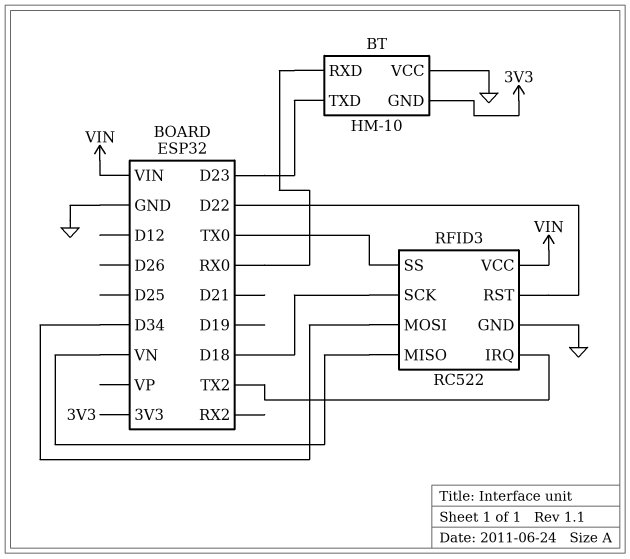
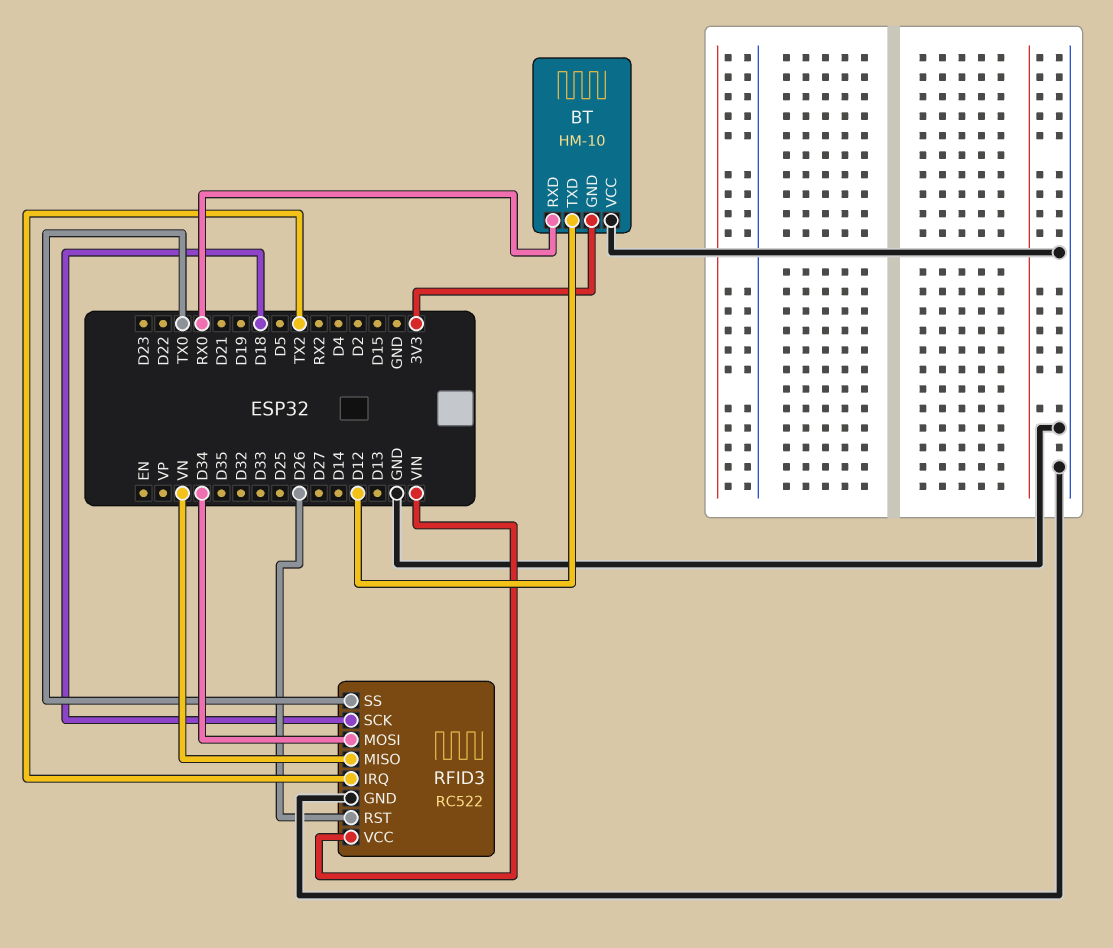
BT pin TXD: D23 -> D12
RFID3 pin RST: D22 -> D26

